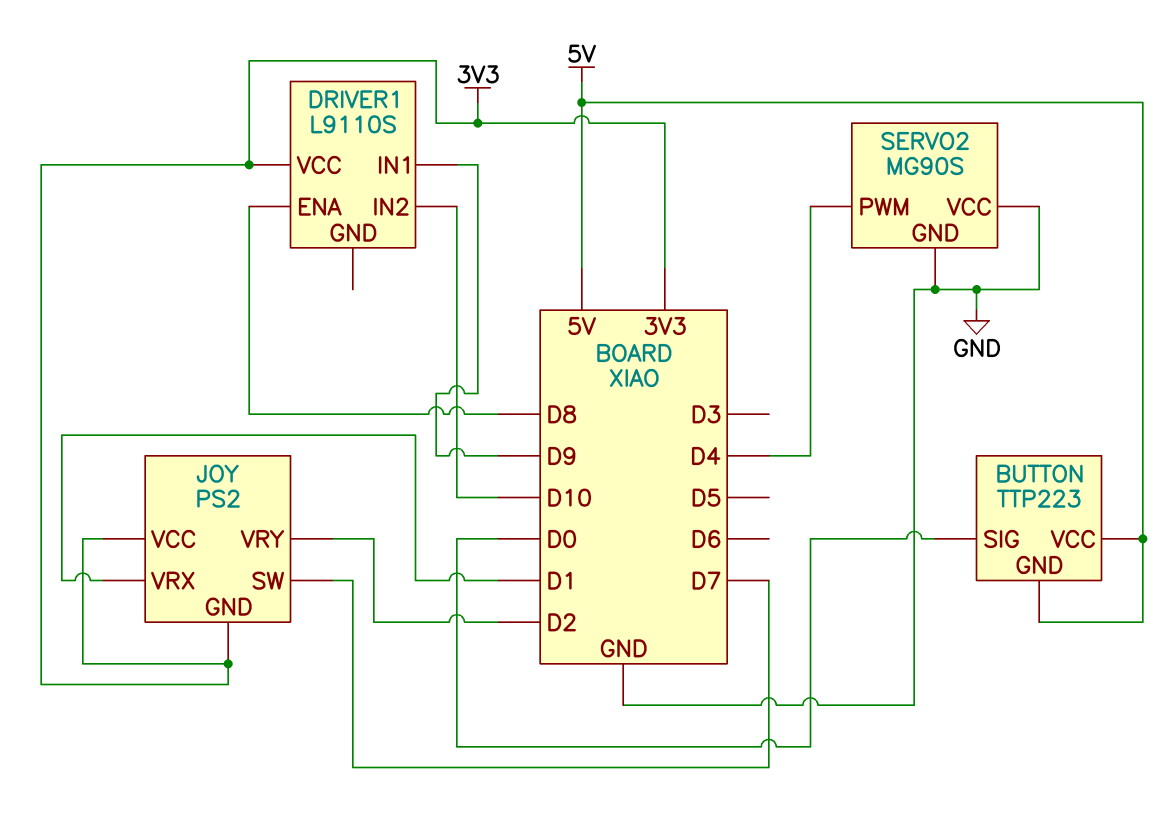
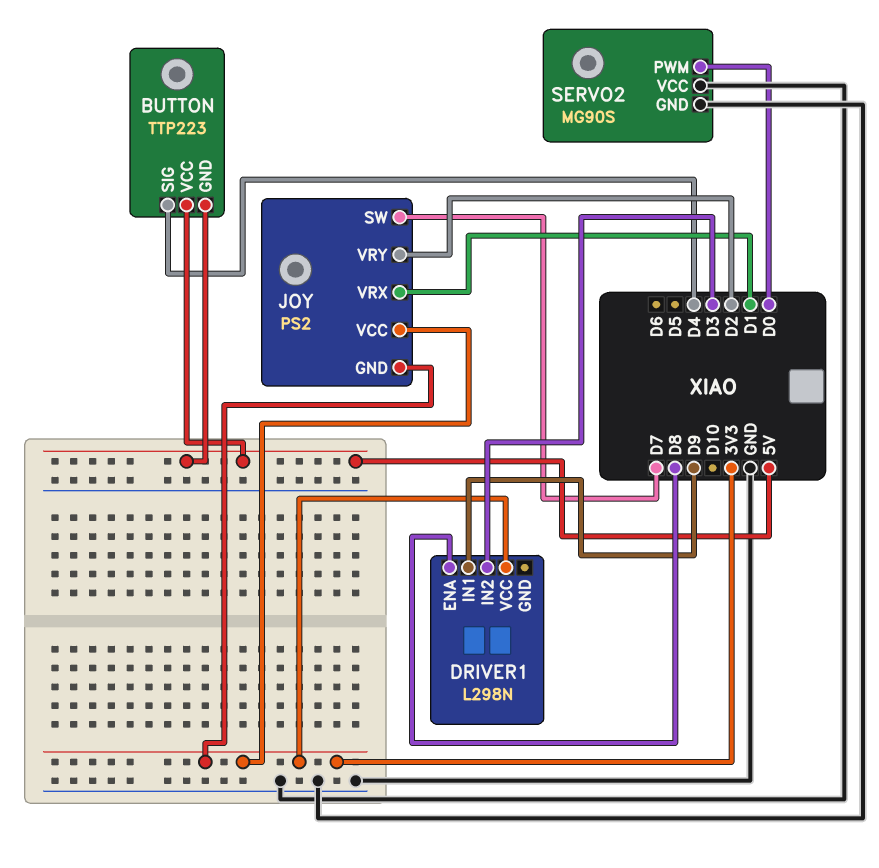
BUTTON pin SIG: D0 -> D4
DRIVER1: L9110S -> L298N
DRIVER1 pin IN2: D10 -> D3
SERVO2 pin PWM: D4 -> D0

